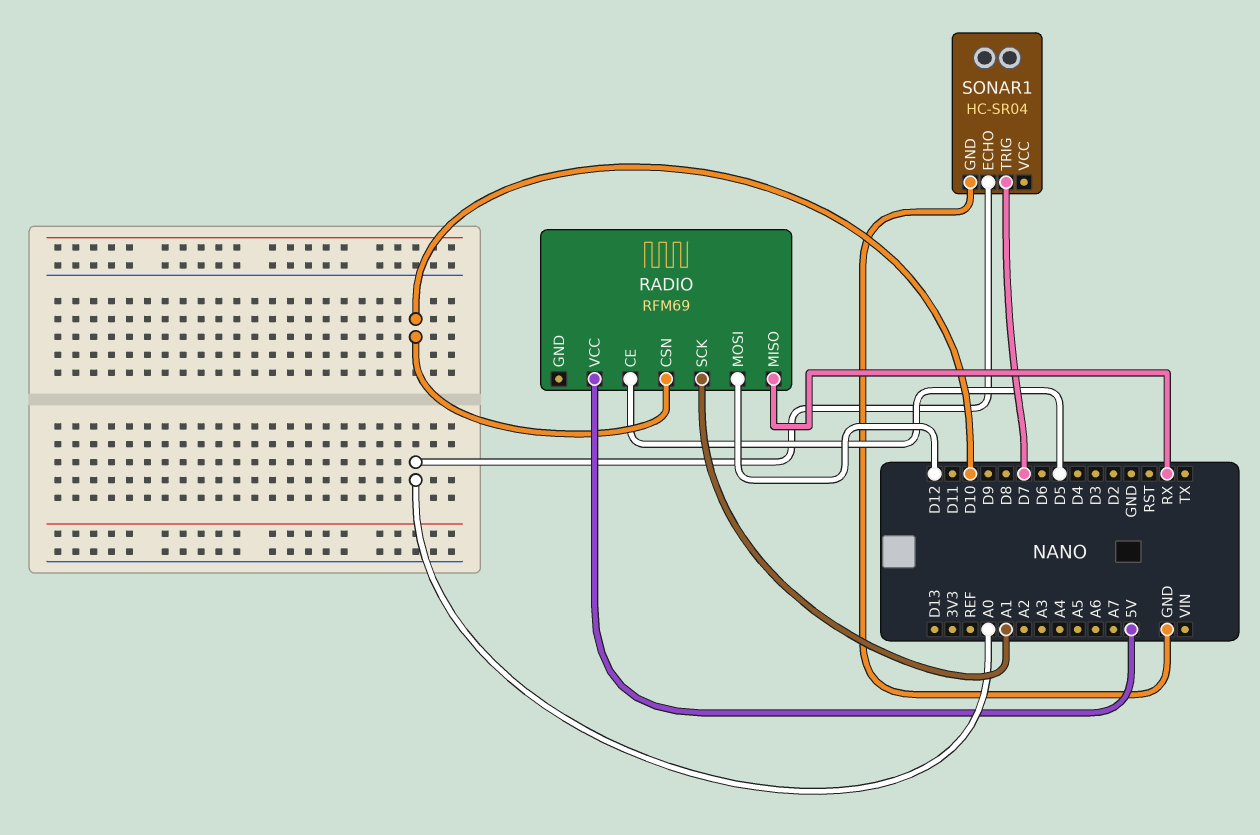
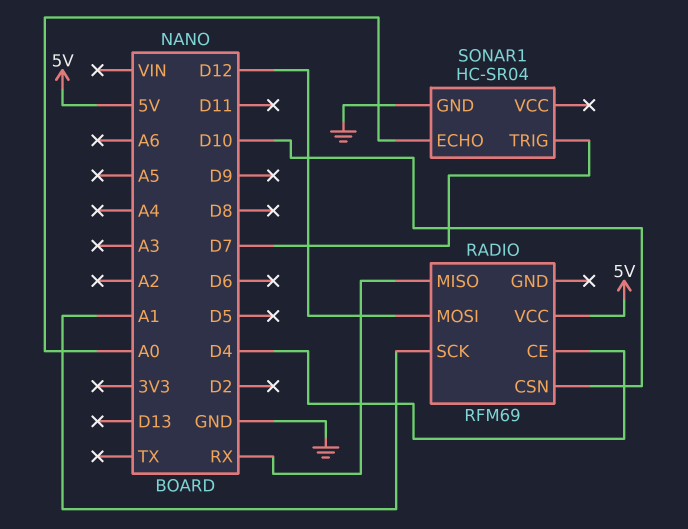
RADIO pin CE: D5 -> D4

